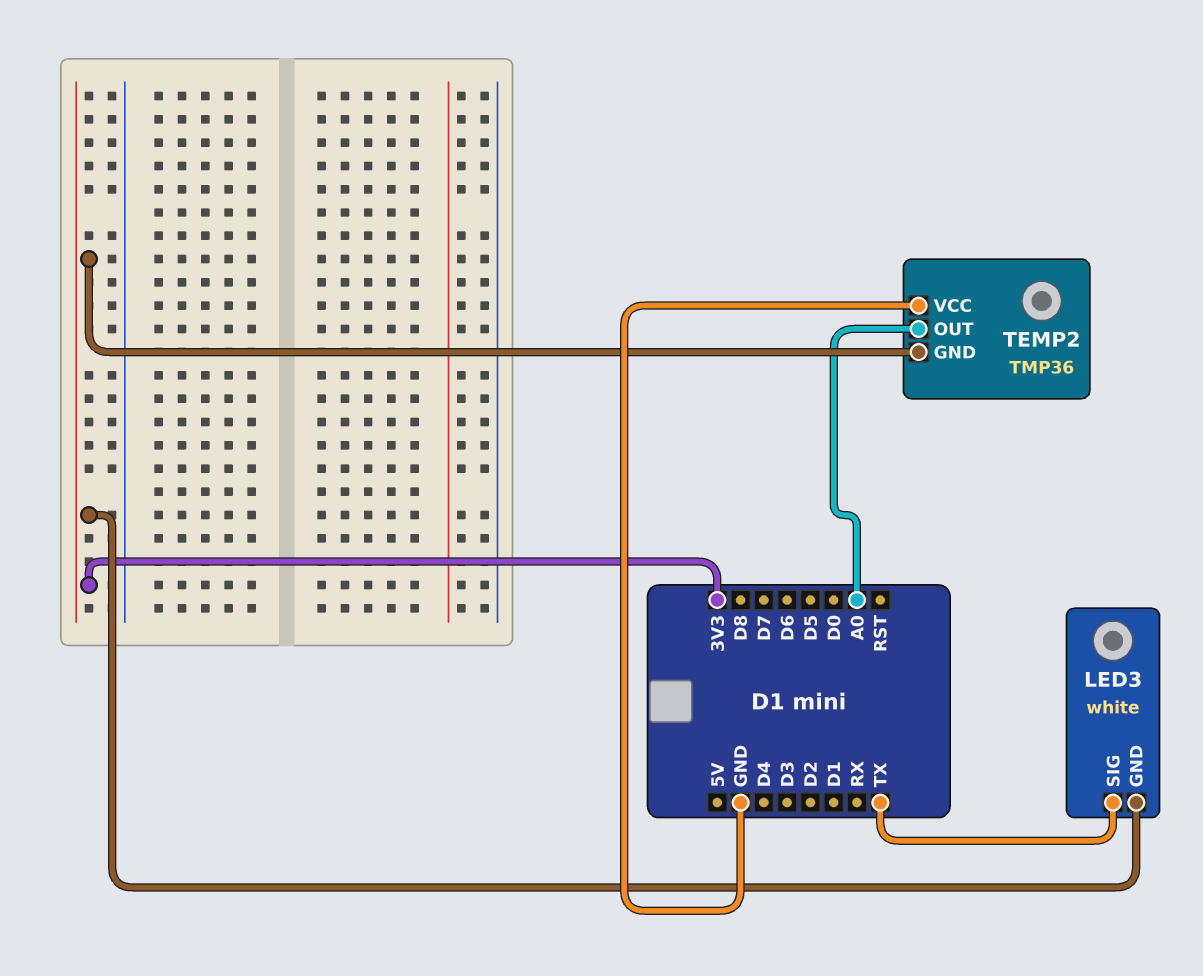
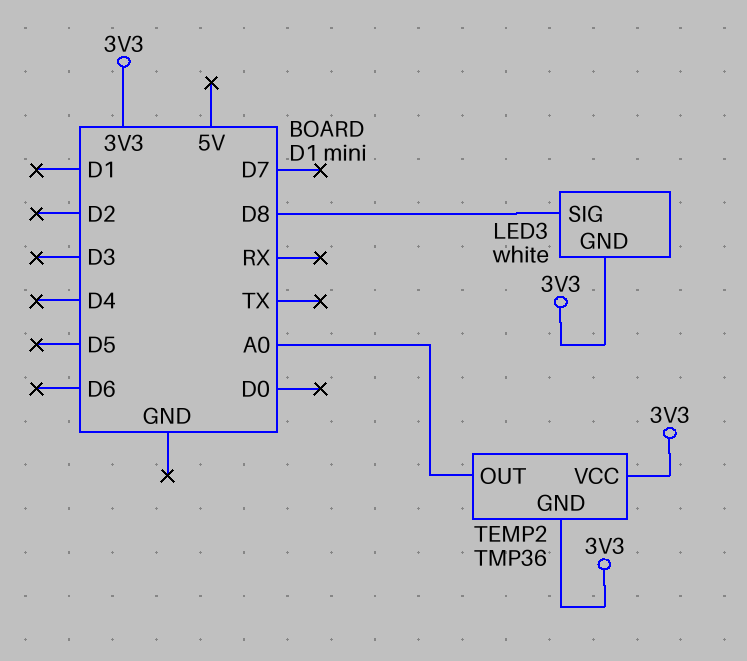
LED3 pin SIG: TX -> D8
TEMP2 pin VCC: GND -> 3V3

